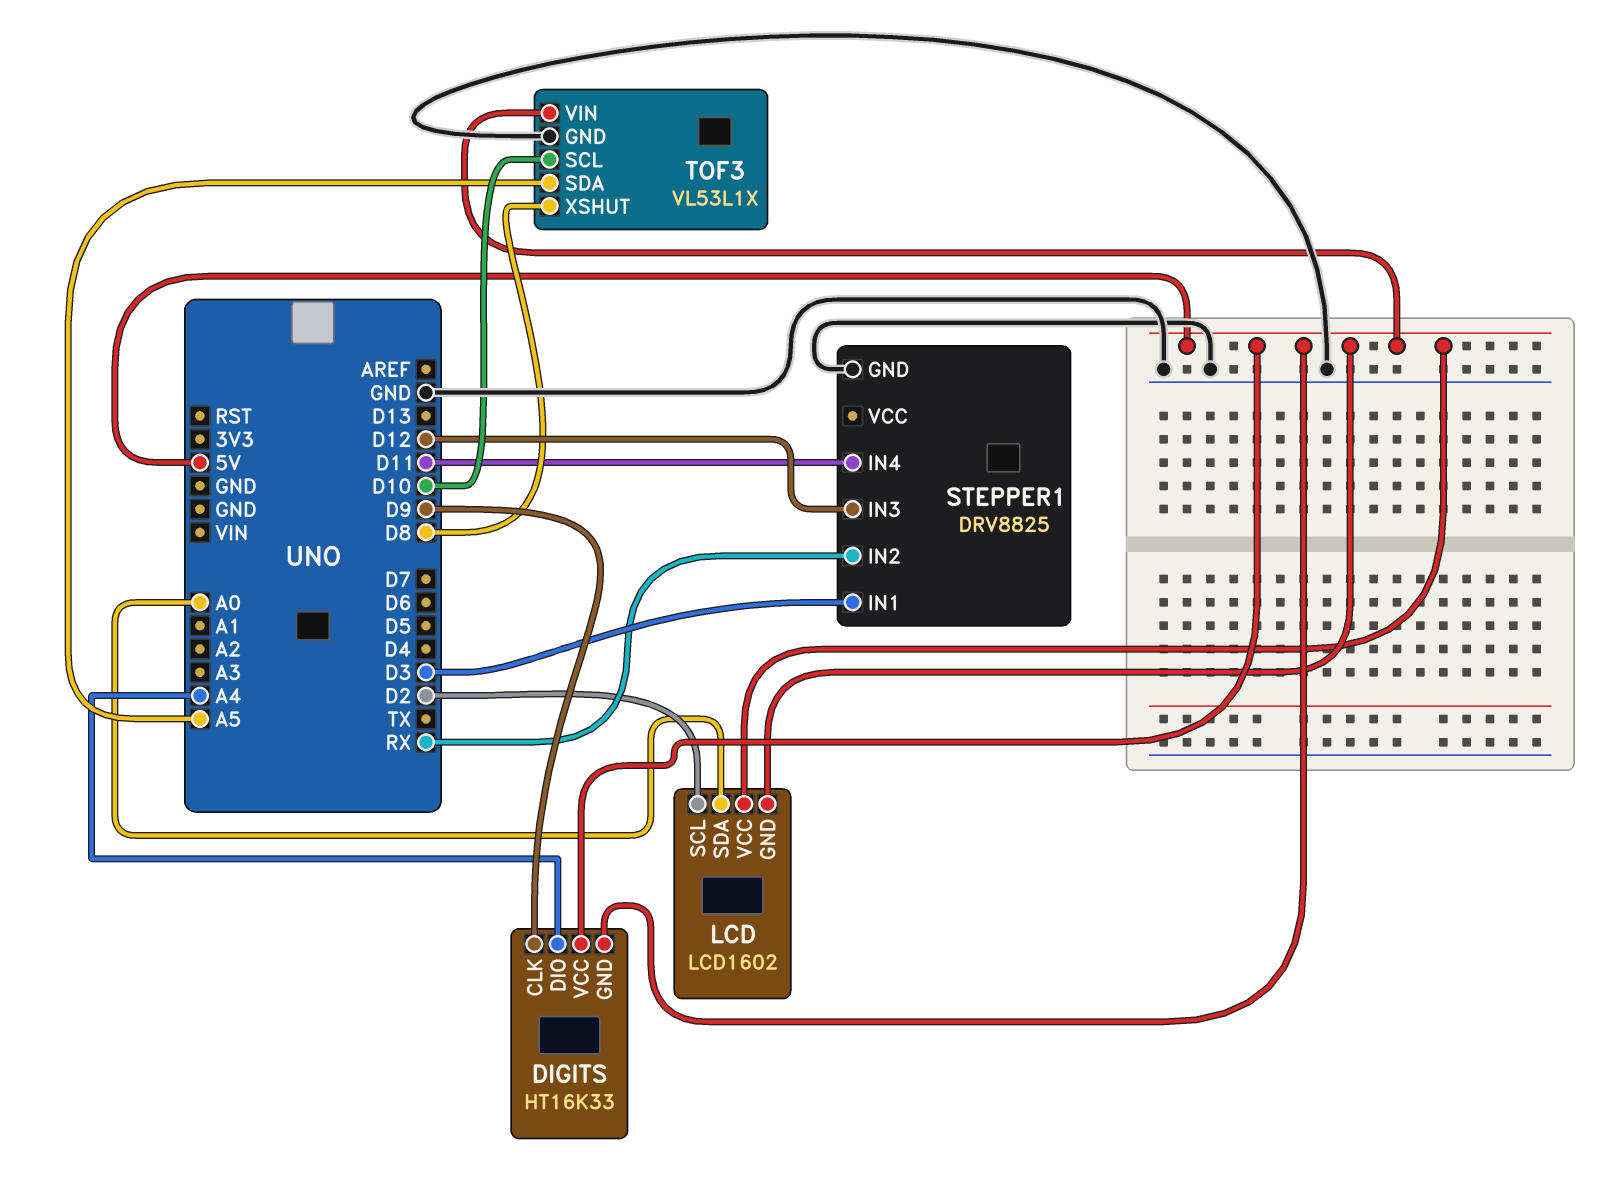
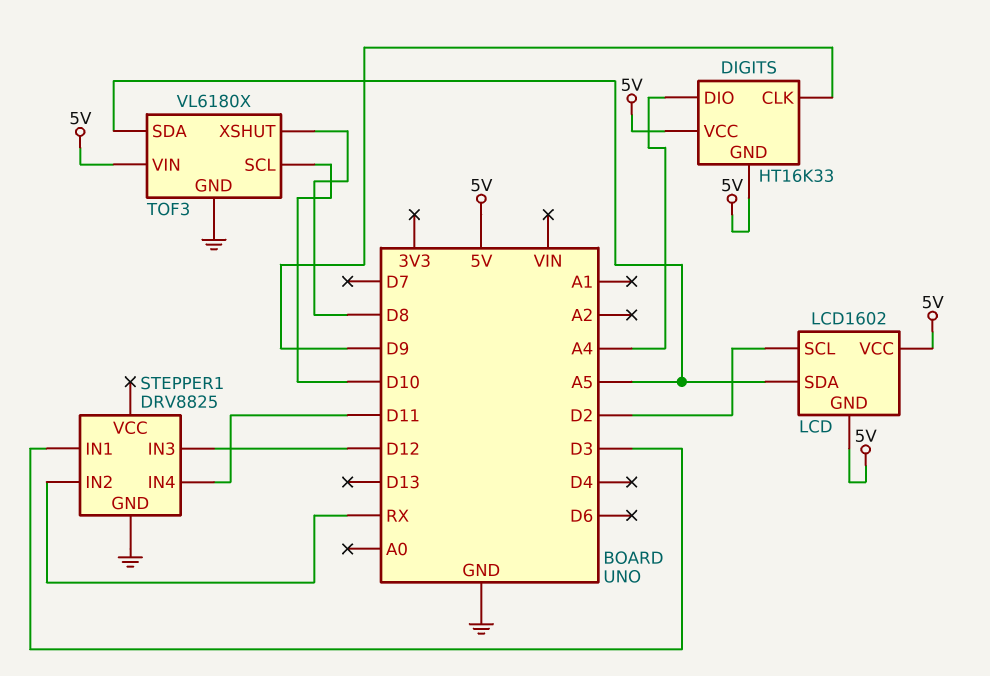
LCD pin SDA: A0 -> A5
TOF3: VL53L1X -> VL6180X

